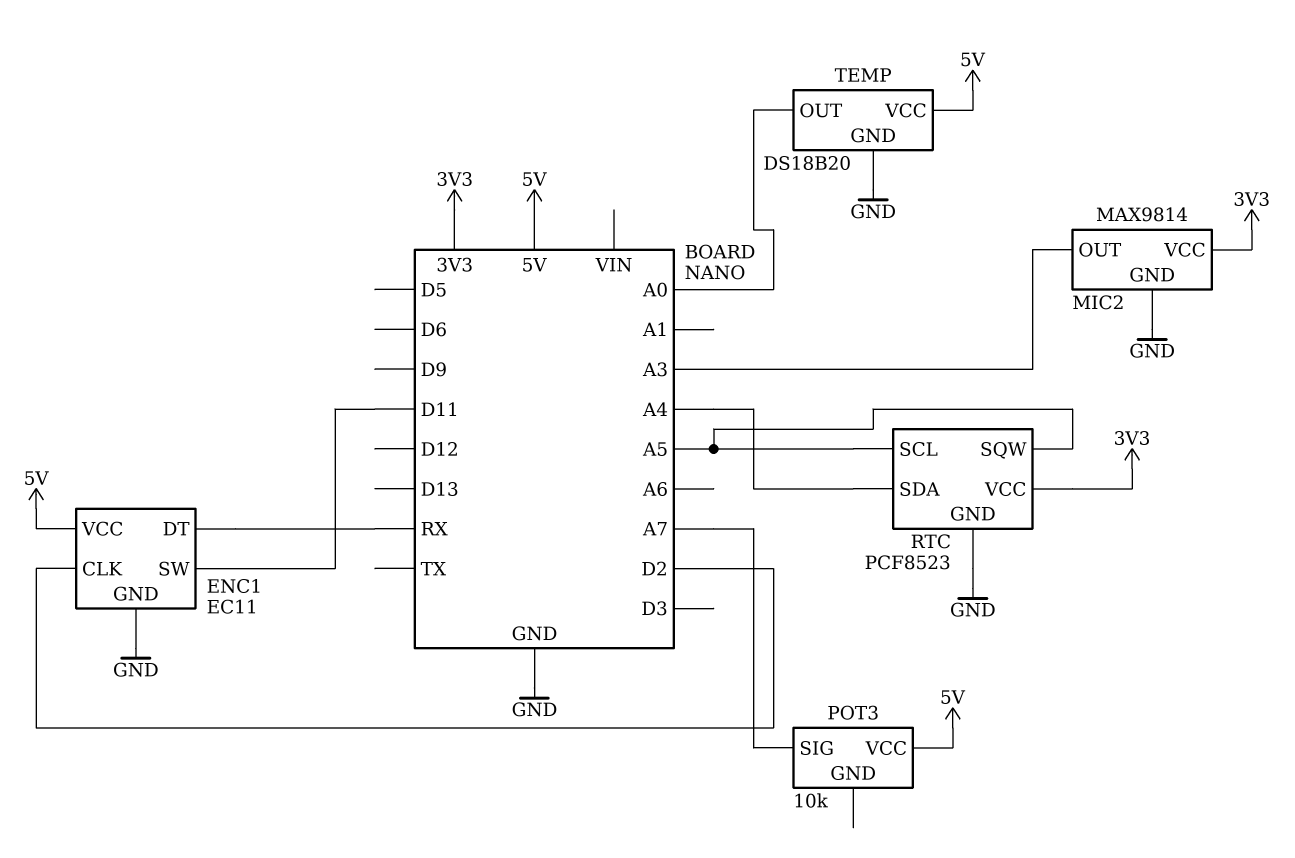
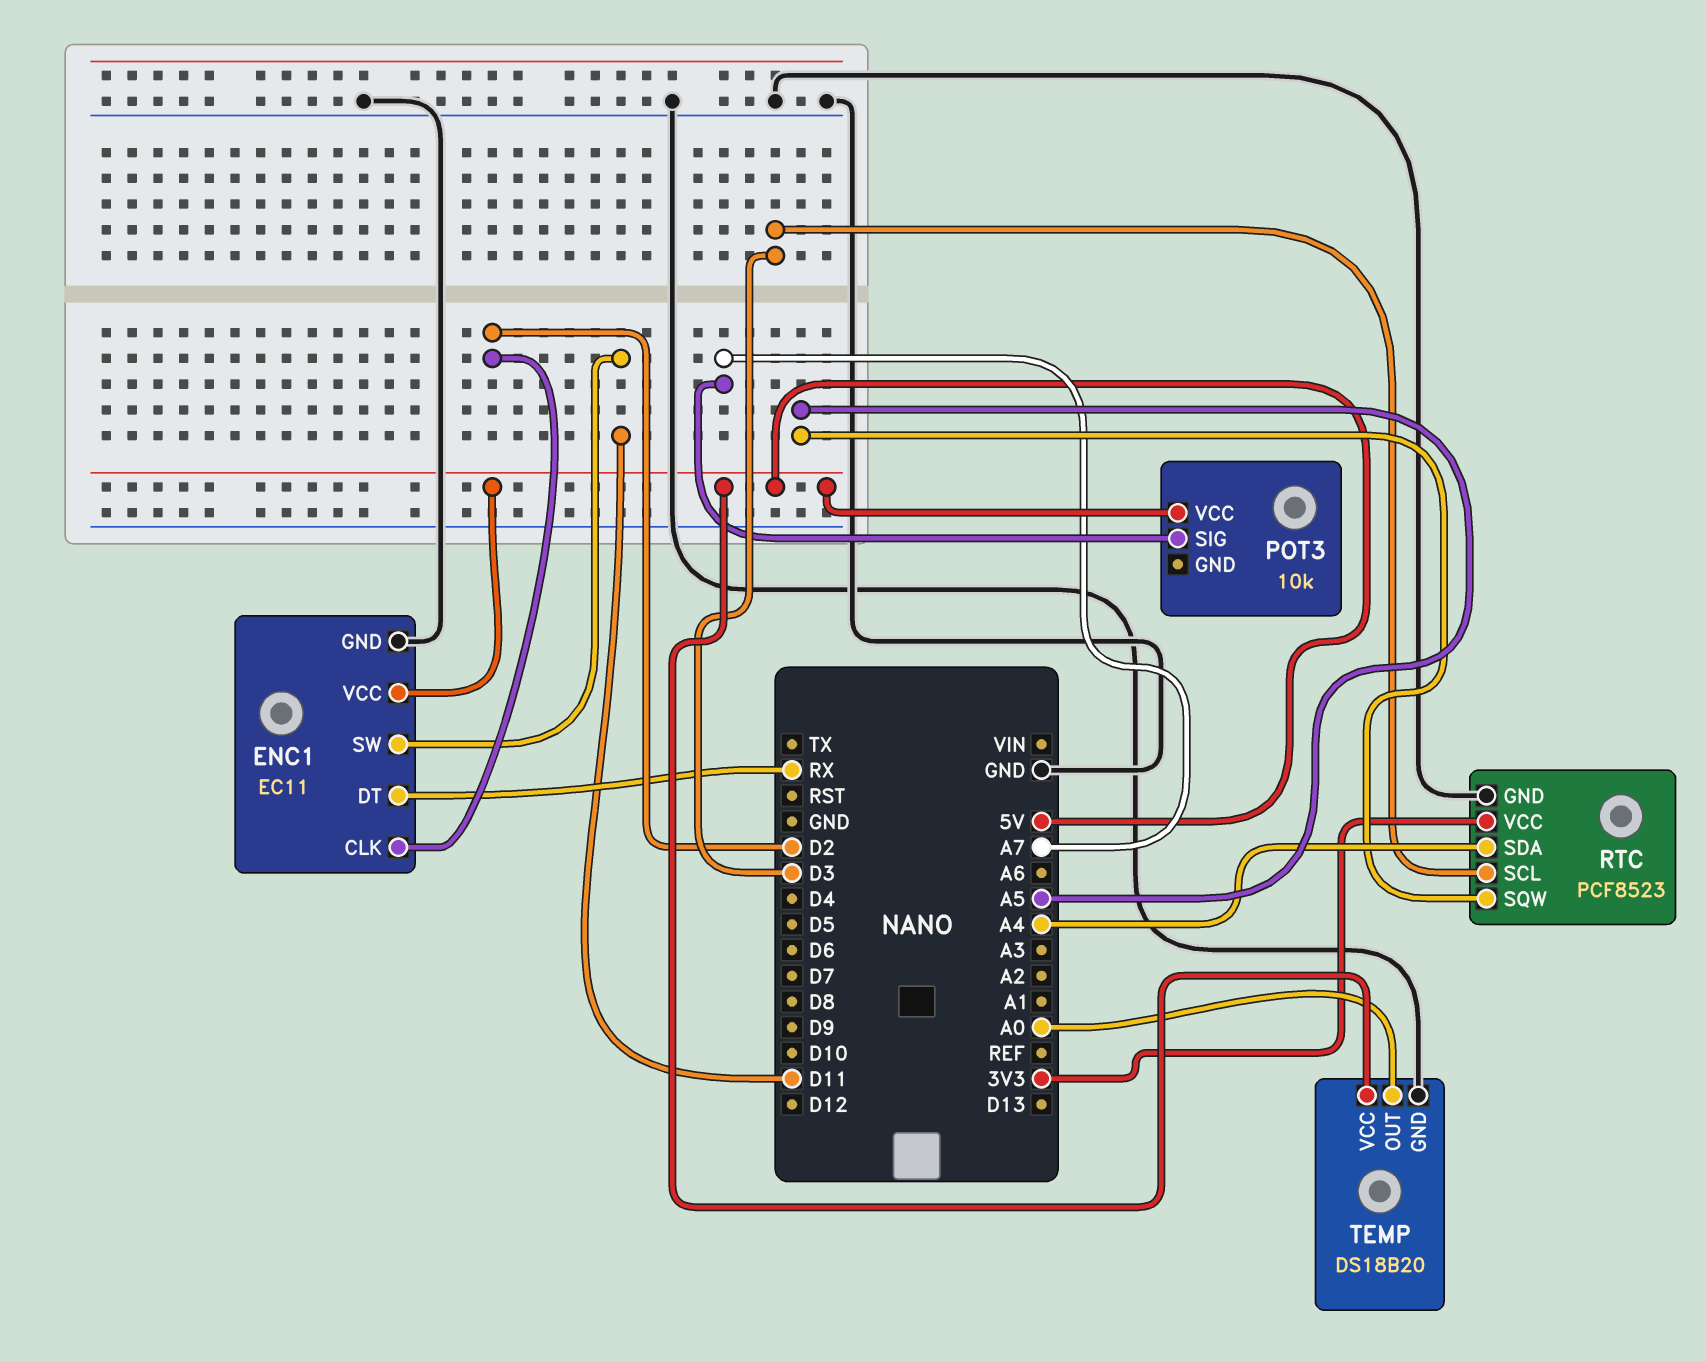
MIC2: MAX9814 -> none
MIC2 pin GND: GND -> none
MIC2 pin OUT: A3 -> none
MIC2 pin VCC: 3V3 -> none
RTC pin SCL: A5 -> D3

